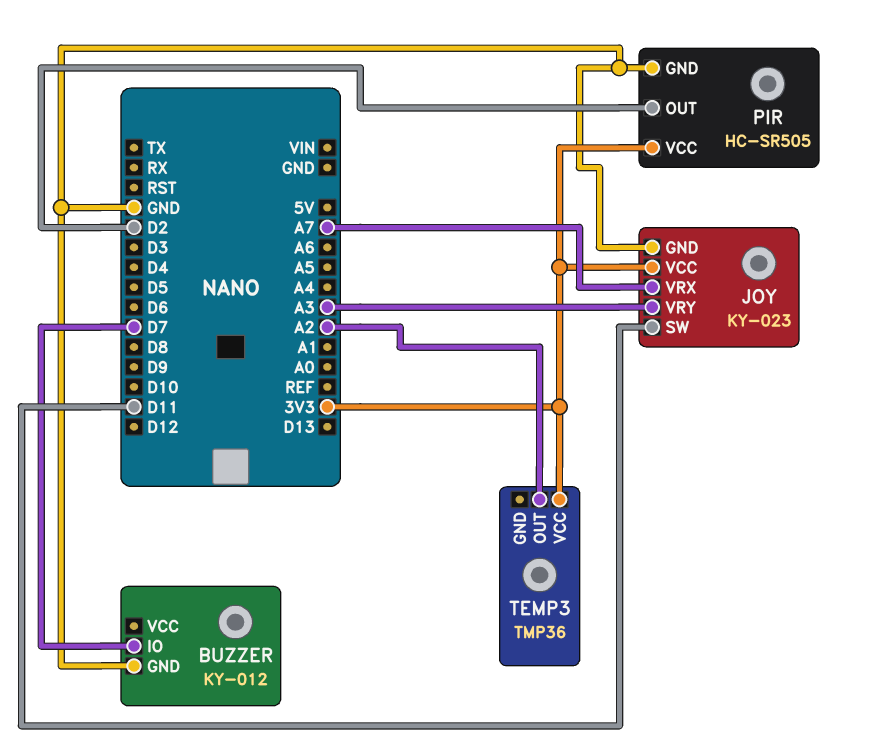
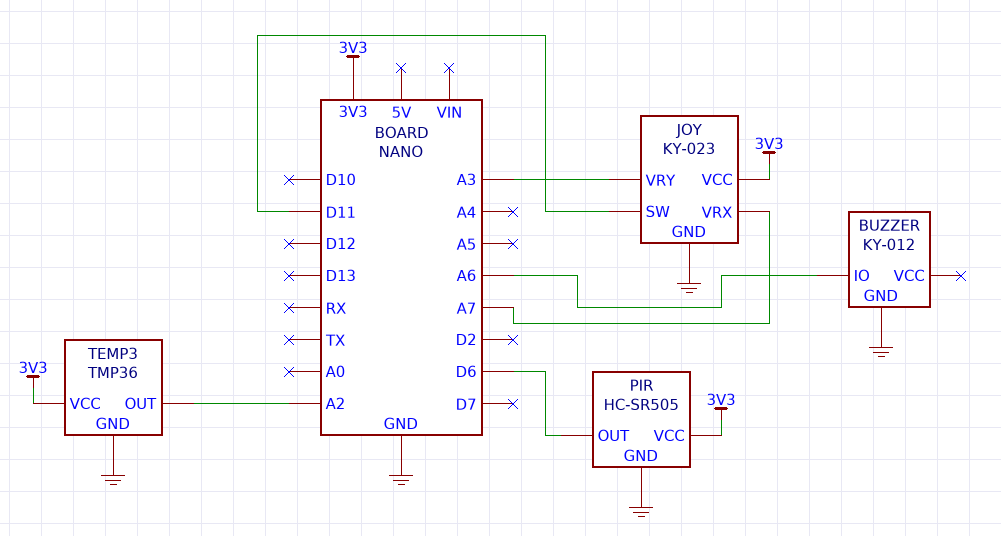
BUZZER pin IO: D7 -> A6
PIR pin OUT: D2 -> D6
TEMP3 pin GND: none -> GND

